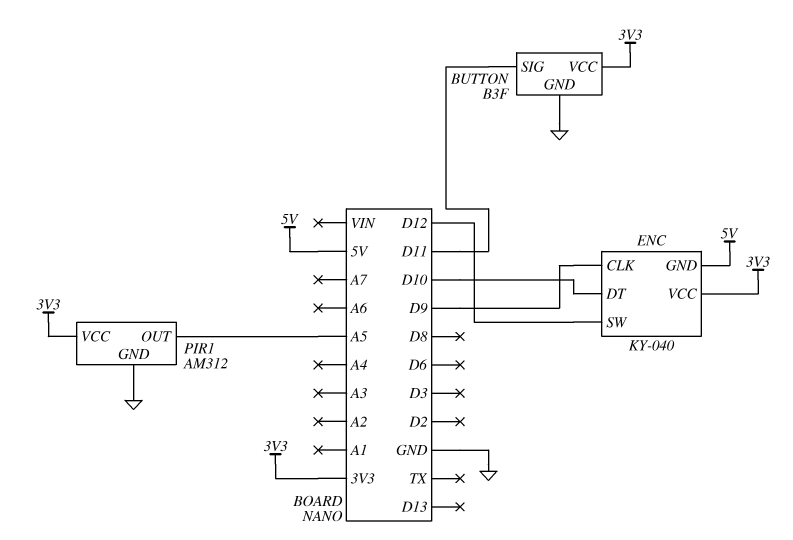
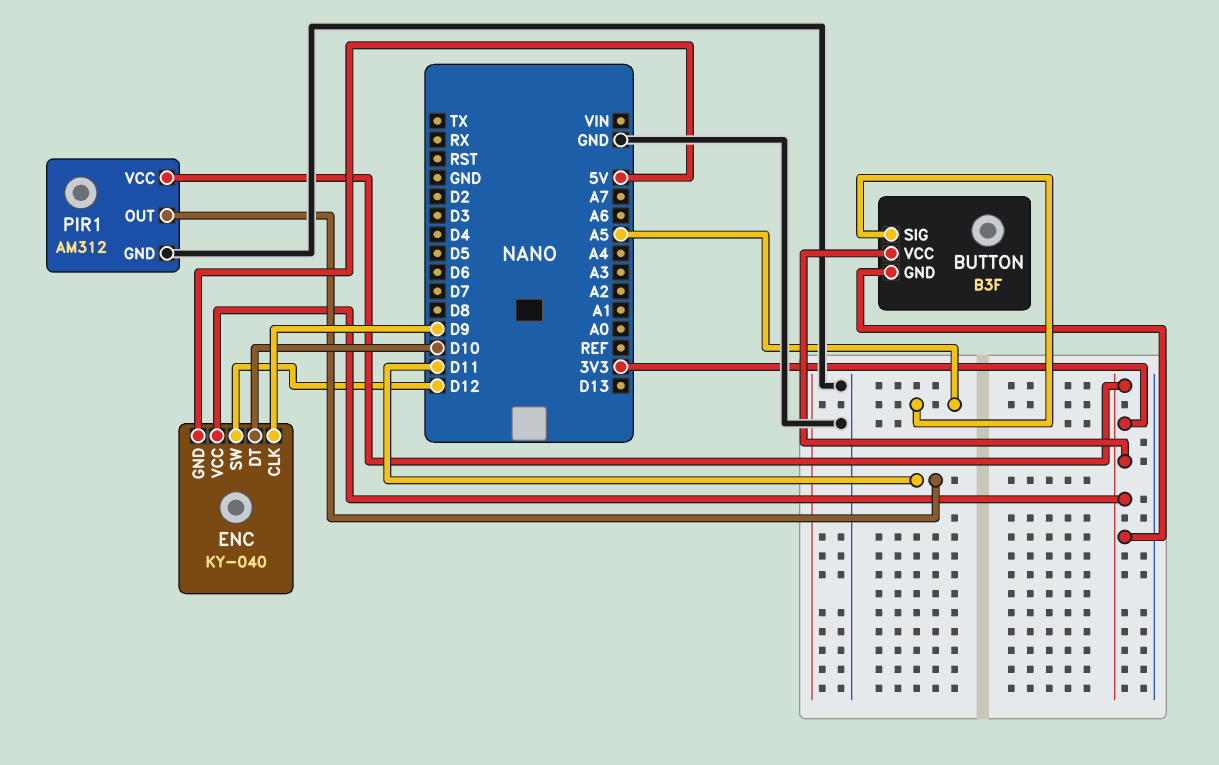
BUTTON pin GND: GND -> 3V3
BUTTON pin SIG: D11 -> A5
PIR1 pin OUT: A5 -> D11

